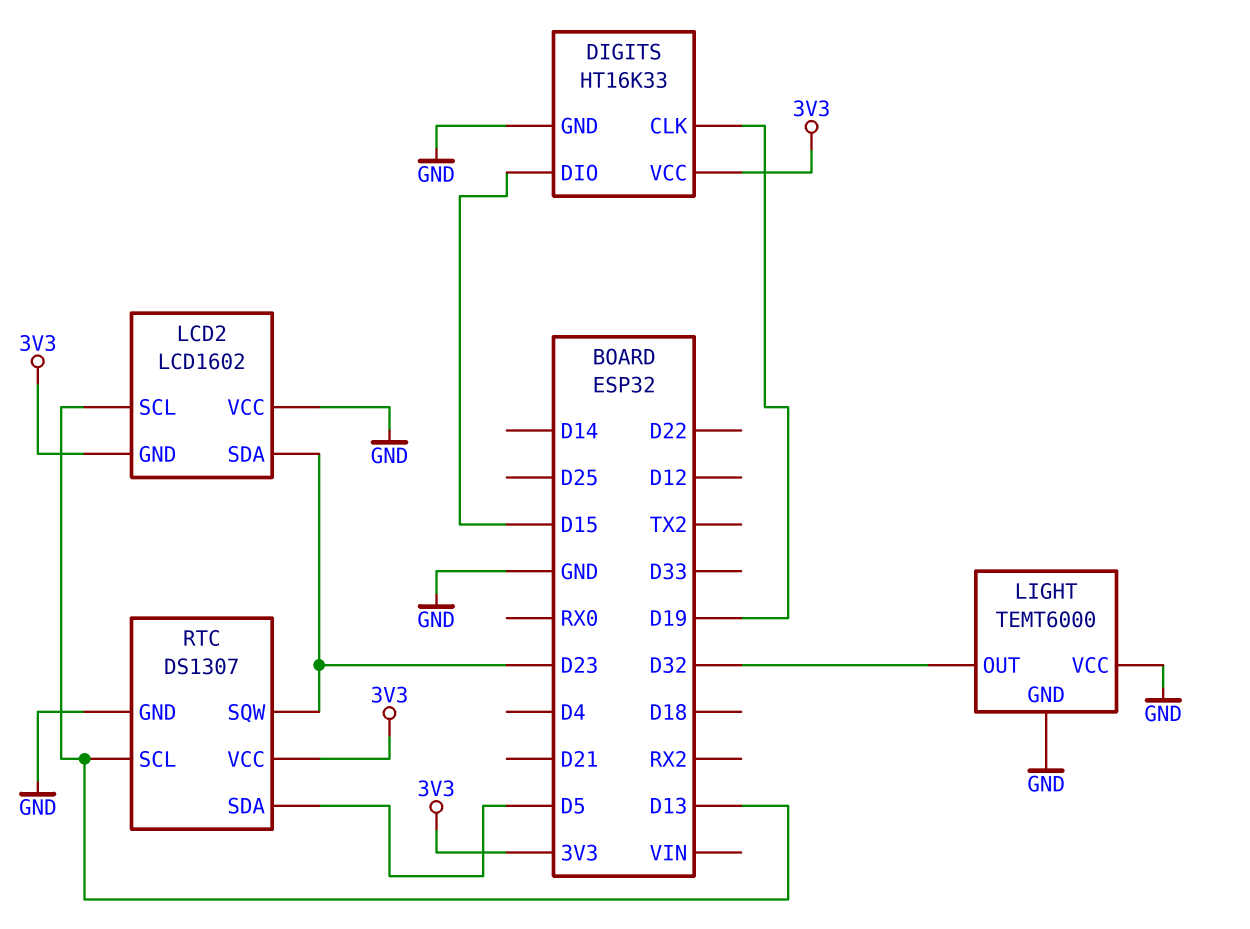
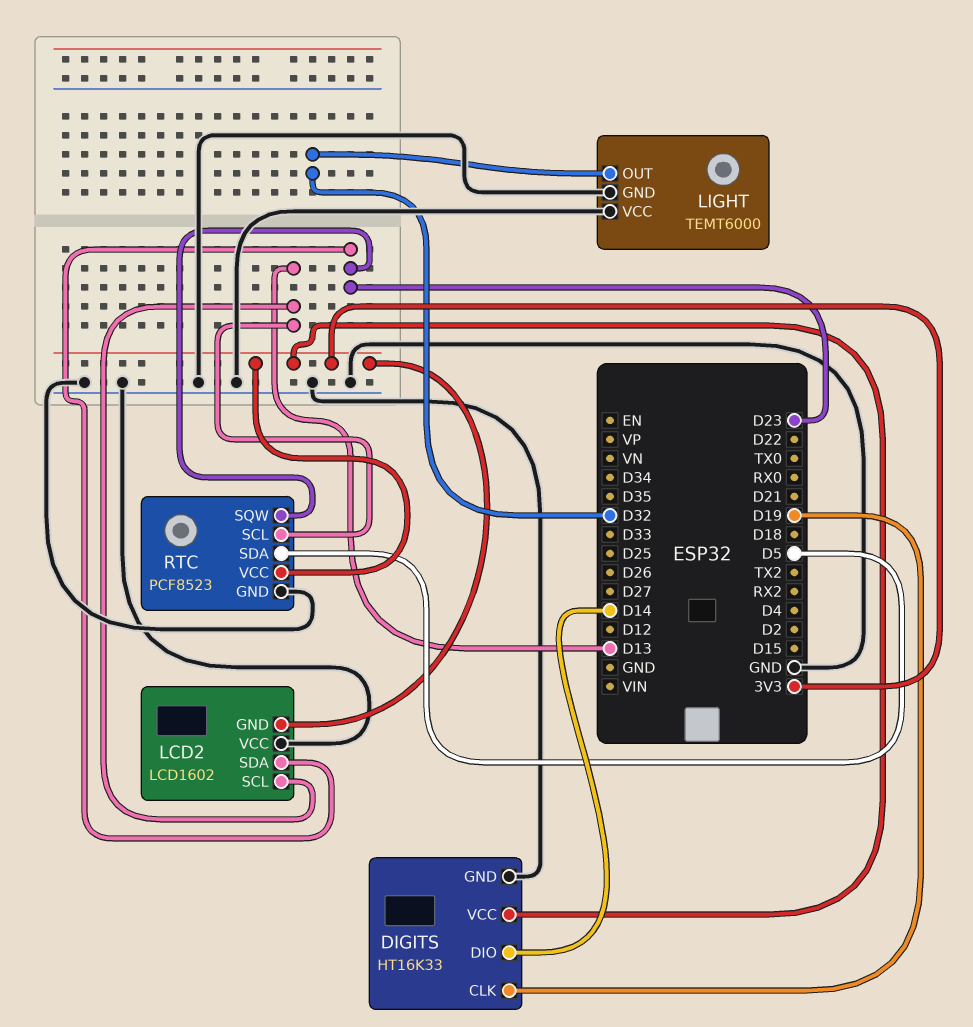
DIGITS pin DIO: D15 -> D14
RTC: DS1307 -> PCF8523

